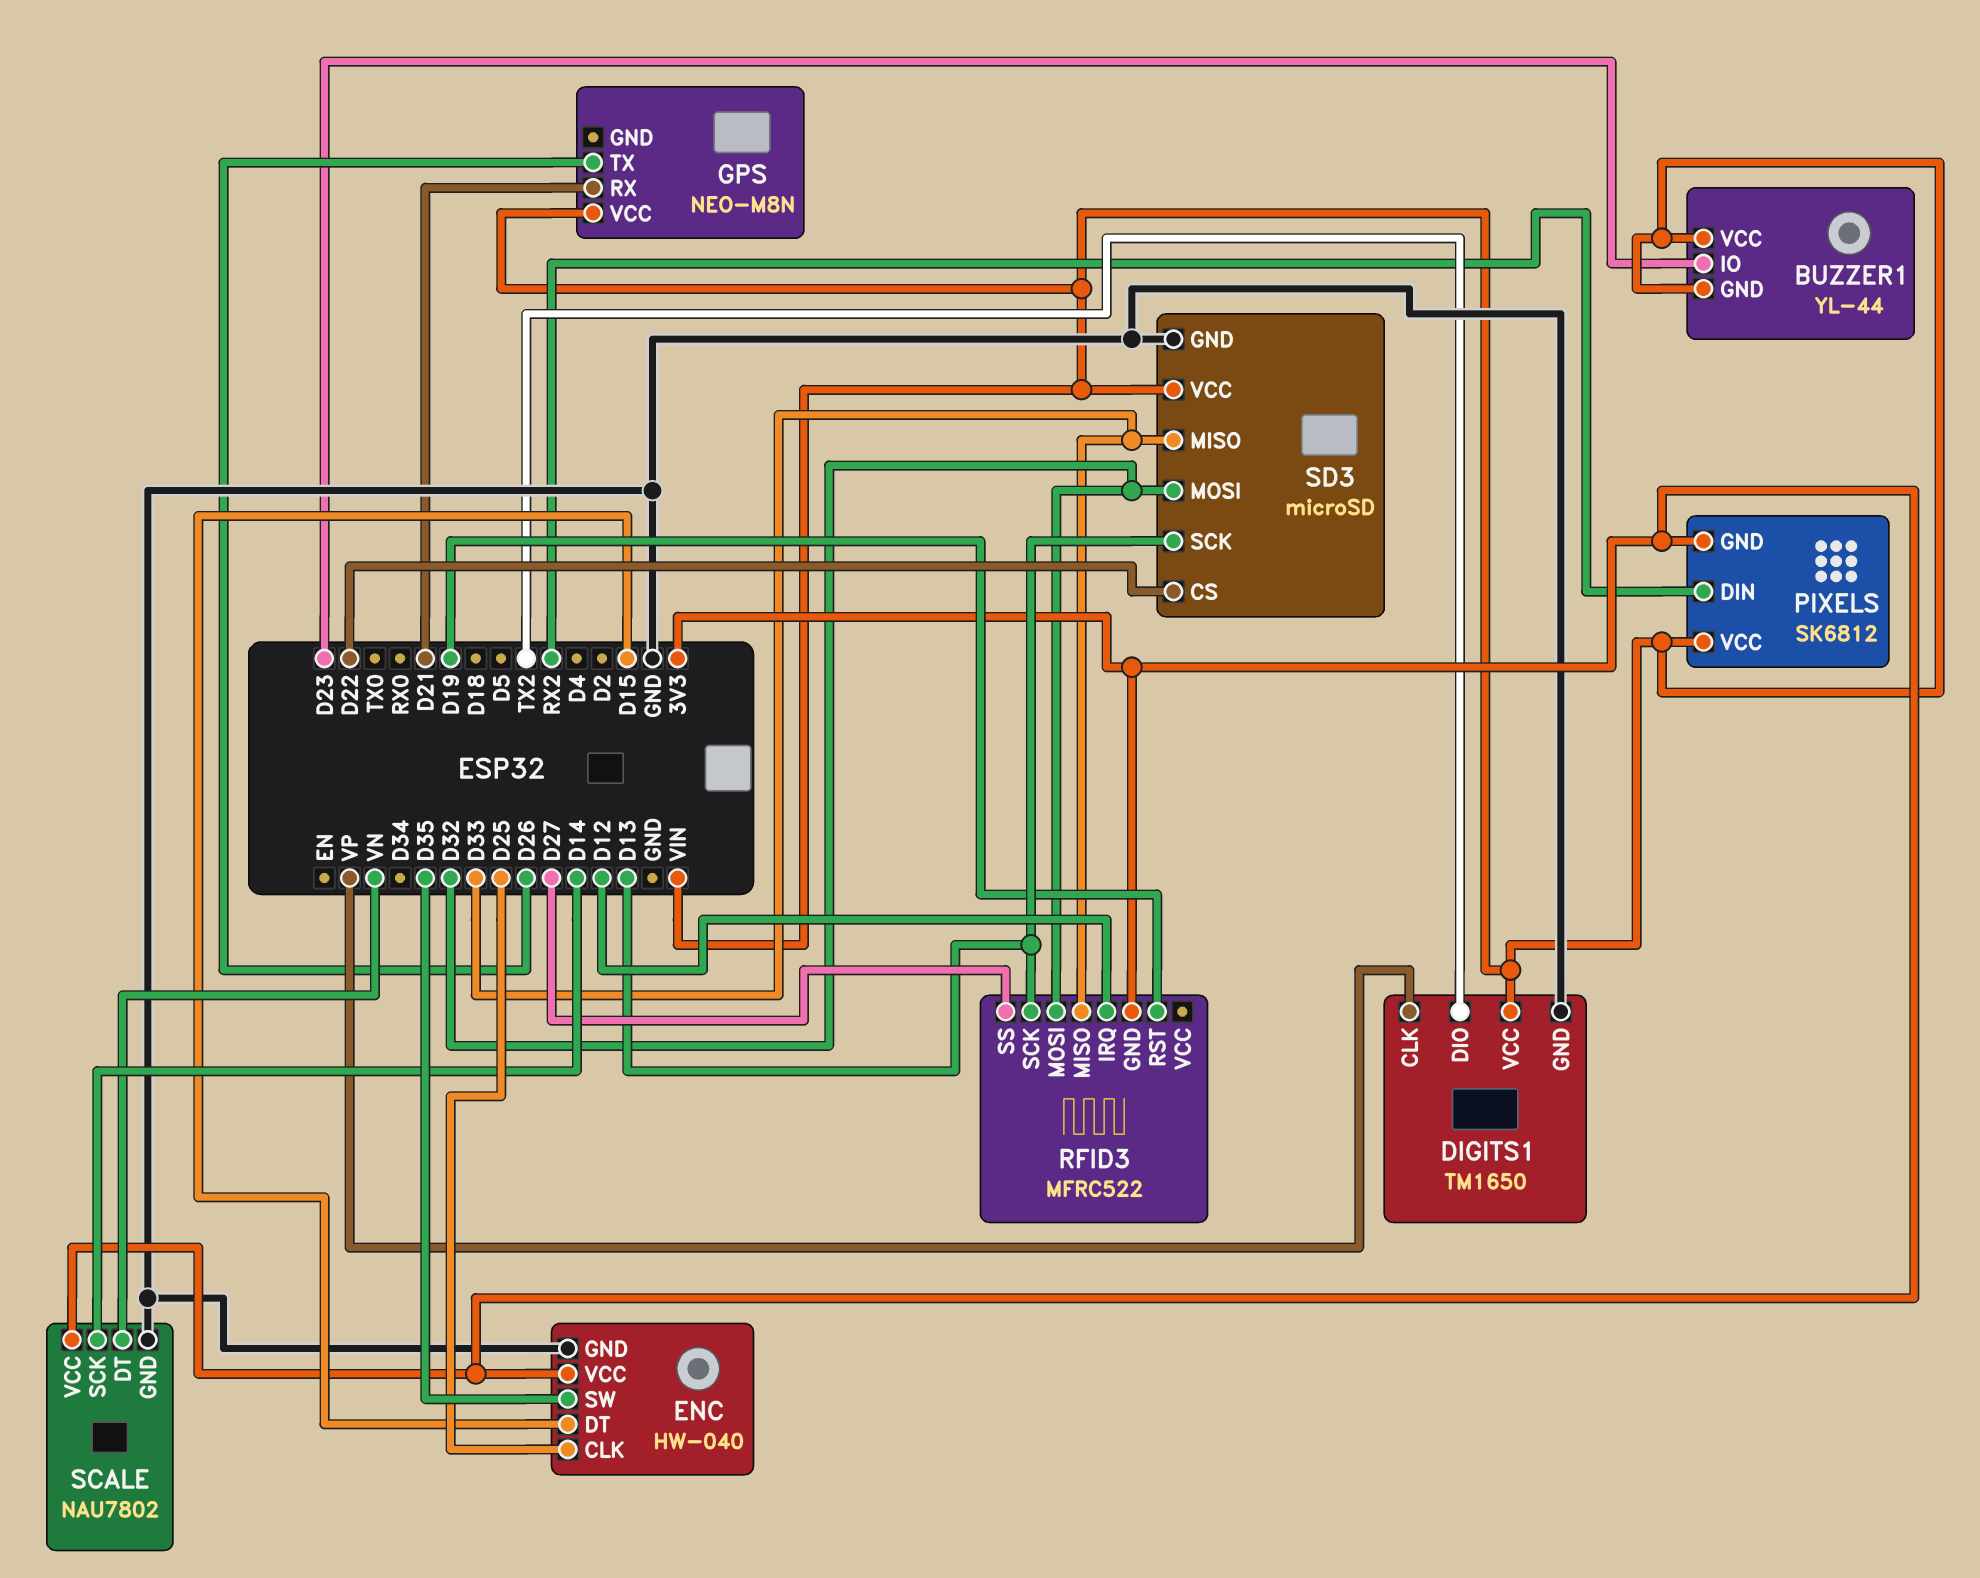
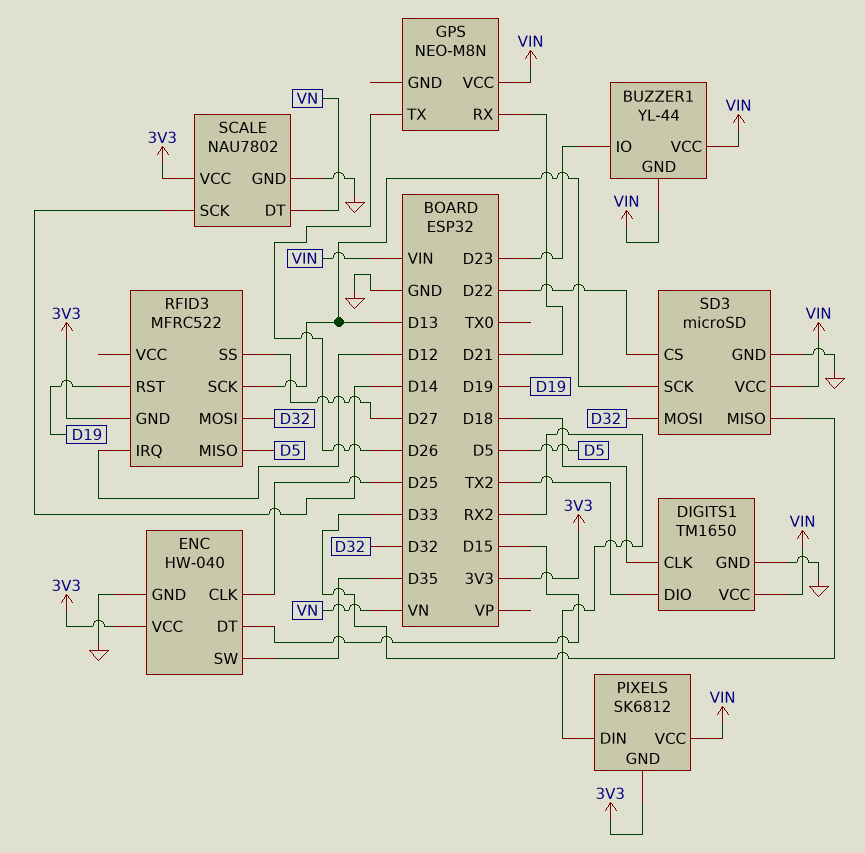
DIGITS1 pin CLK: VP -> D18
RFID3 pin MISO: D33 -> D5

